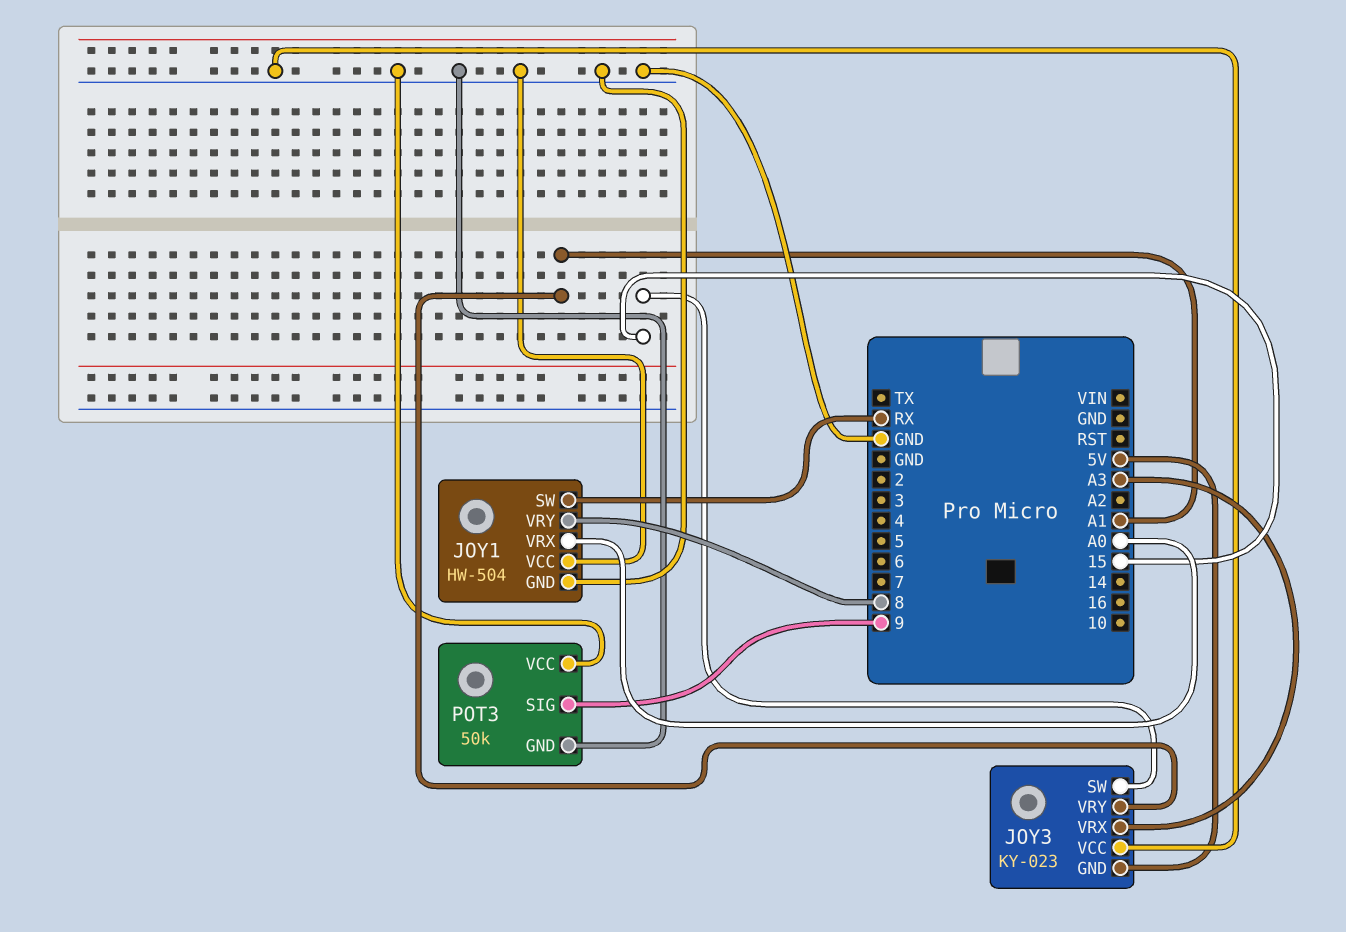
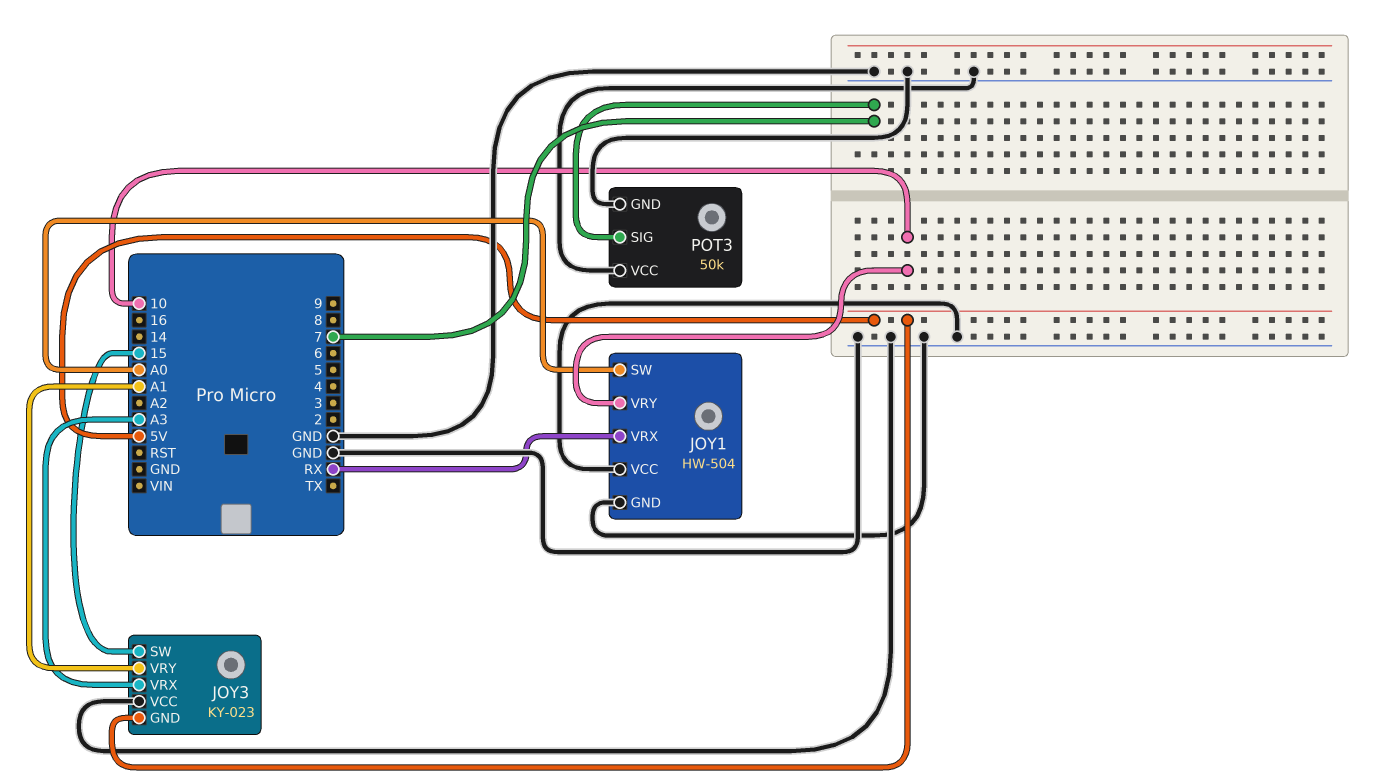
JOY1 pin SW: RX -> A0
JOY1 pin VRX: A0 -> RX
JOY1 pin VRY: 8 -> 10
POT3 pin SIG: 9 -> 7

